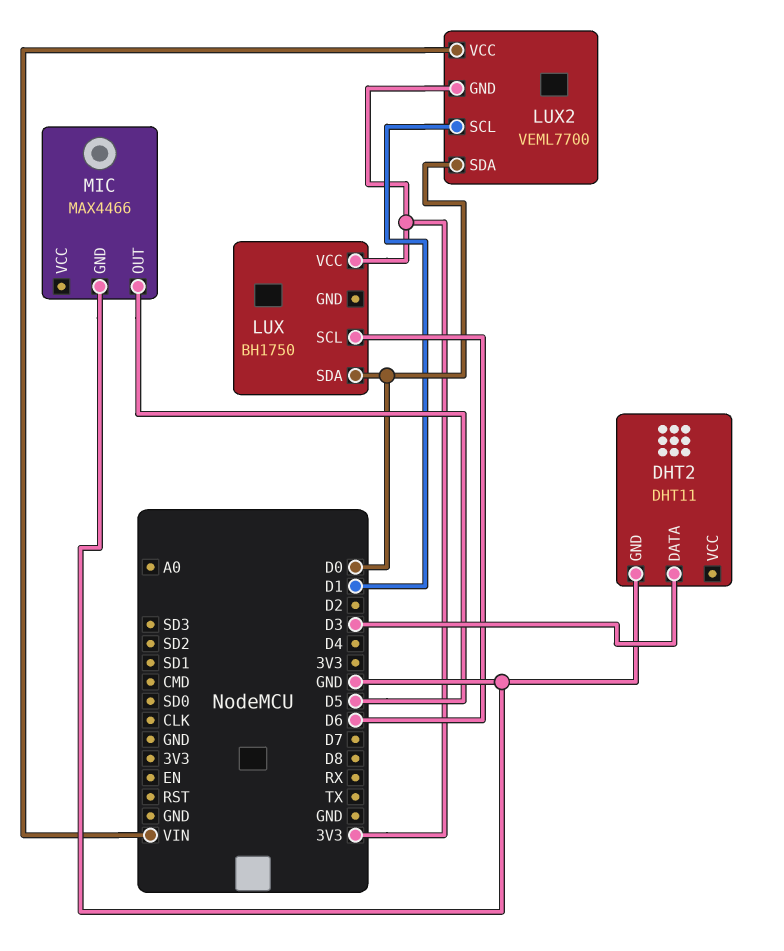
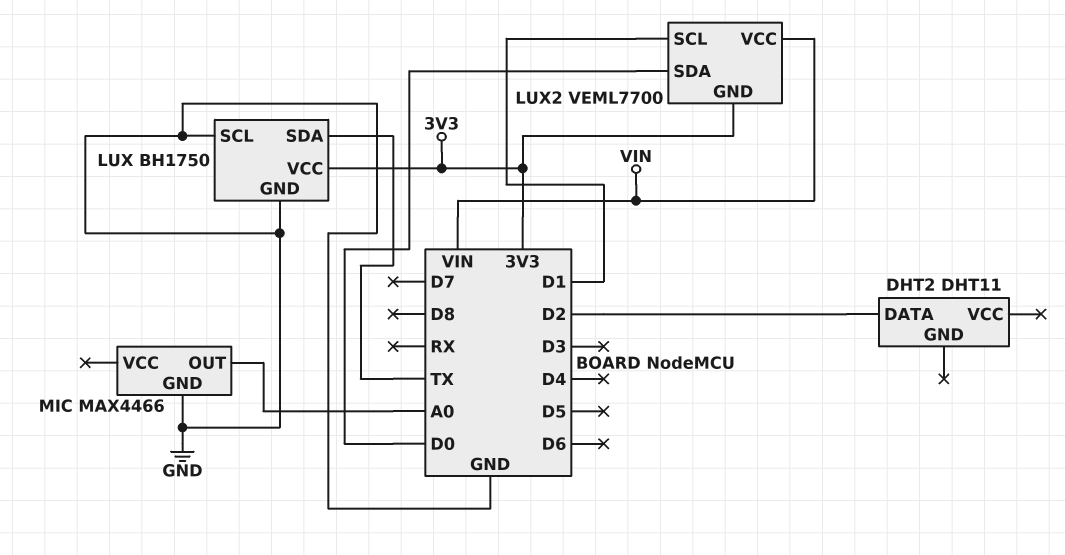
DHT2 pin DATA: D3 -> D2
DHT2 pin GND: GND -> none
LUX pin GND: none -> GND
LUX pin SCL: D6 -> GND
LUX pin SDA: D0 -> TX
MIC pin OUT: D5 -> A0

